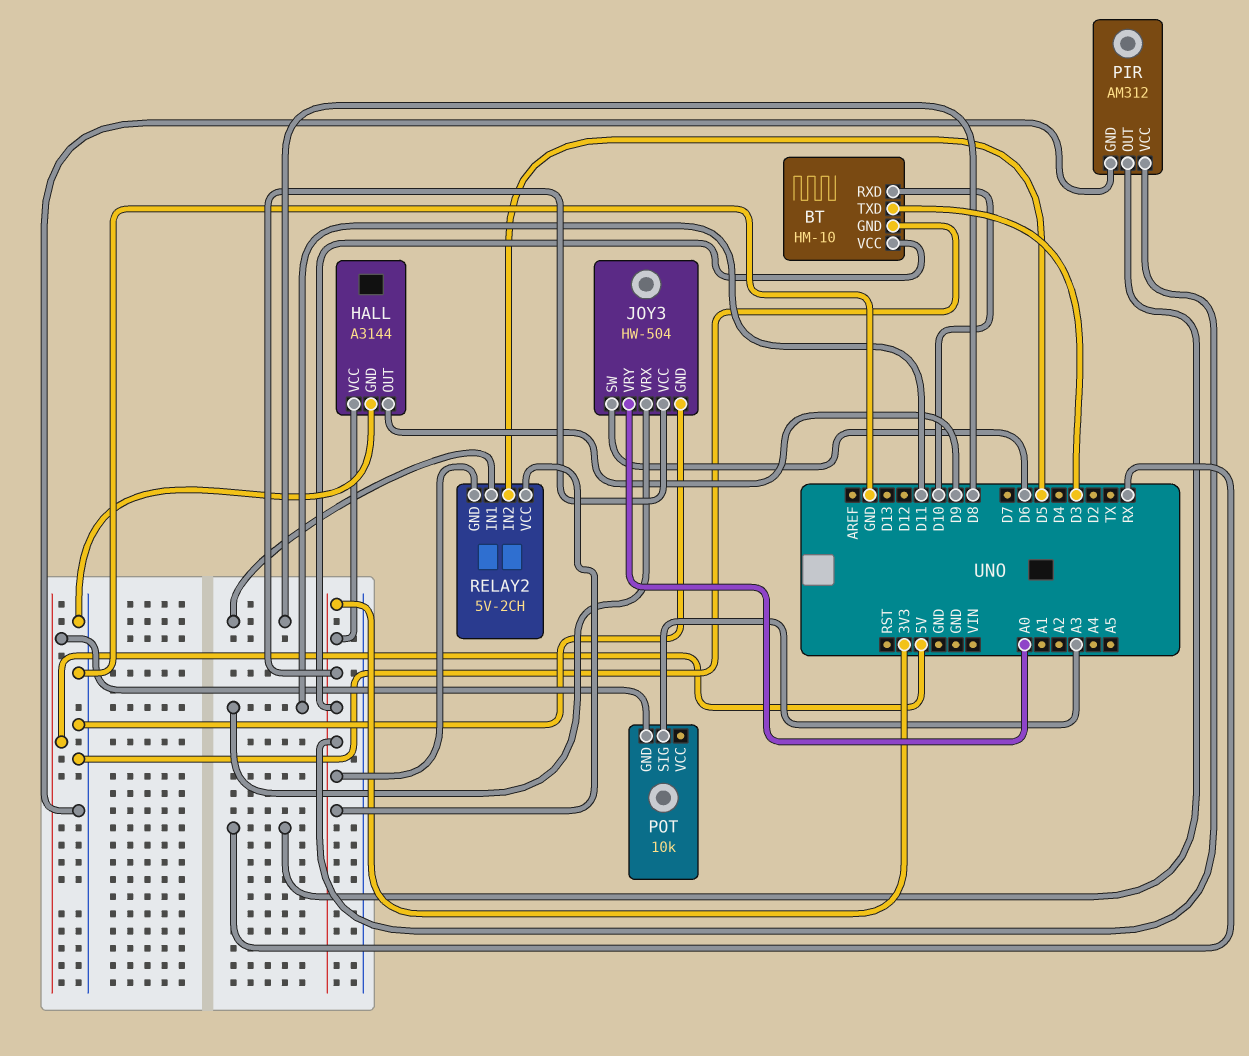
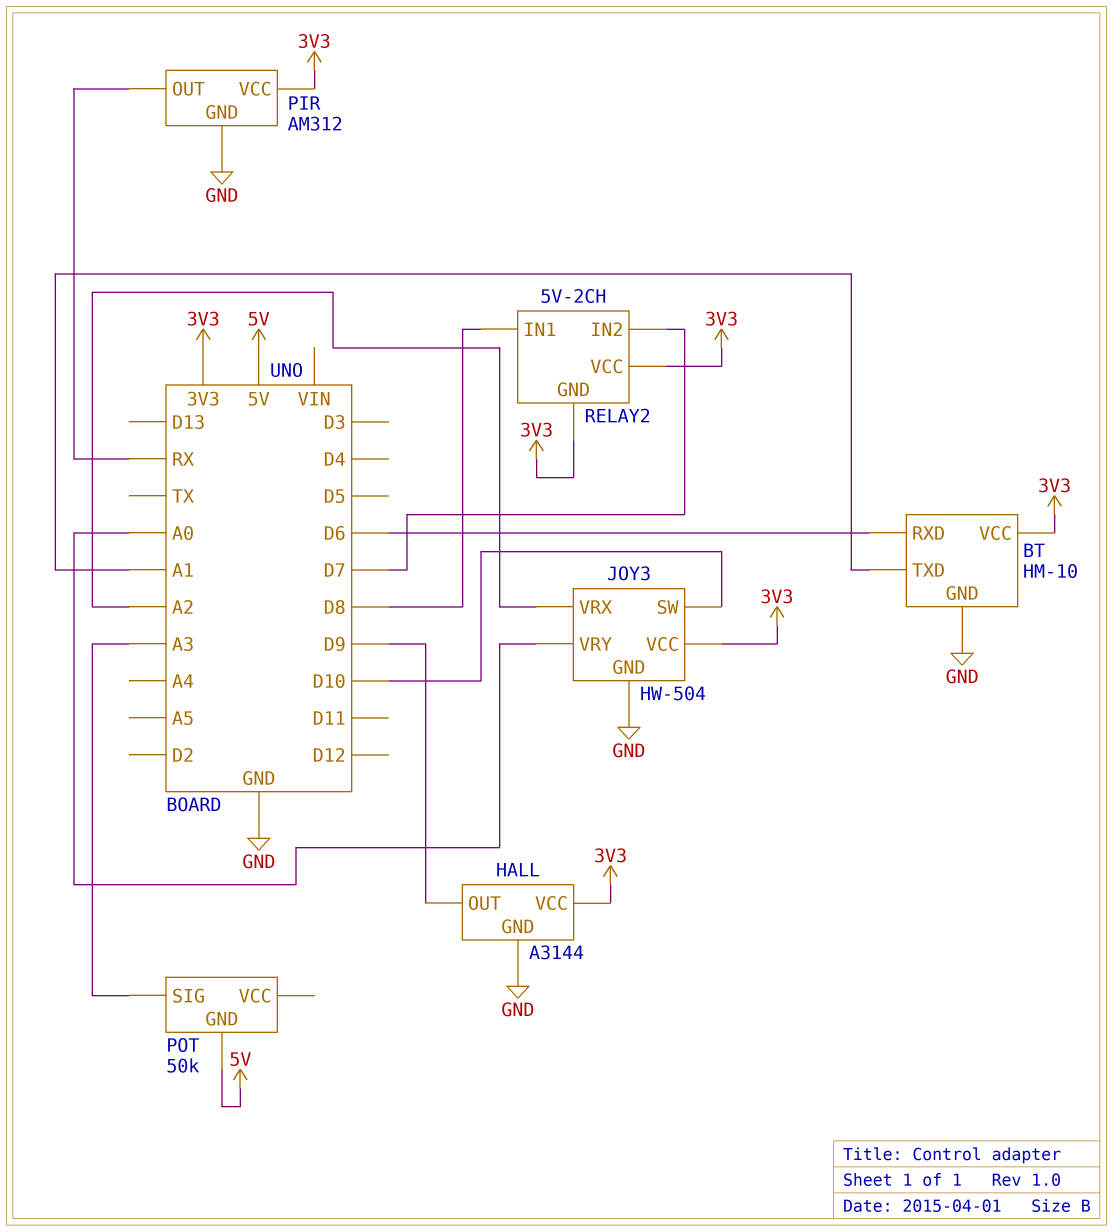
BT pin RXD: D10 -> D6
BT pin TXD: D3 -> A1
JOY3 pin SW: D6 -> D10
JOY3 pin VRX: D11 -> A2
POT: 10k -> 50k
RELAY2 pin IN2: D5 -> D7

